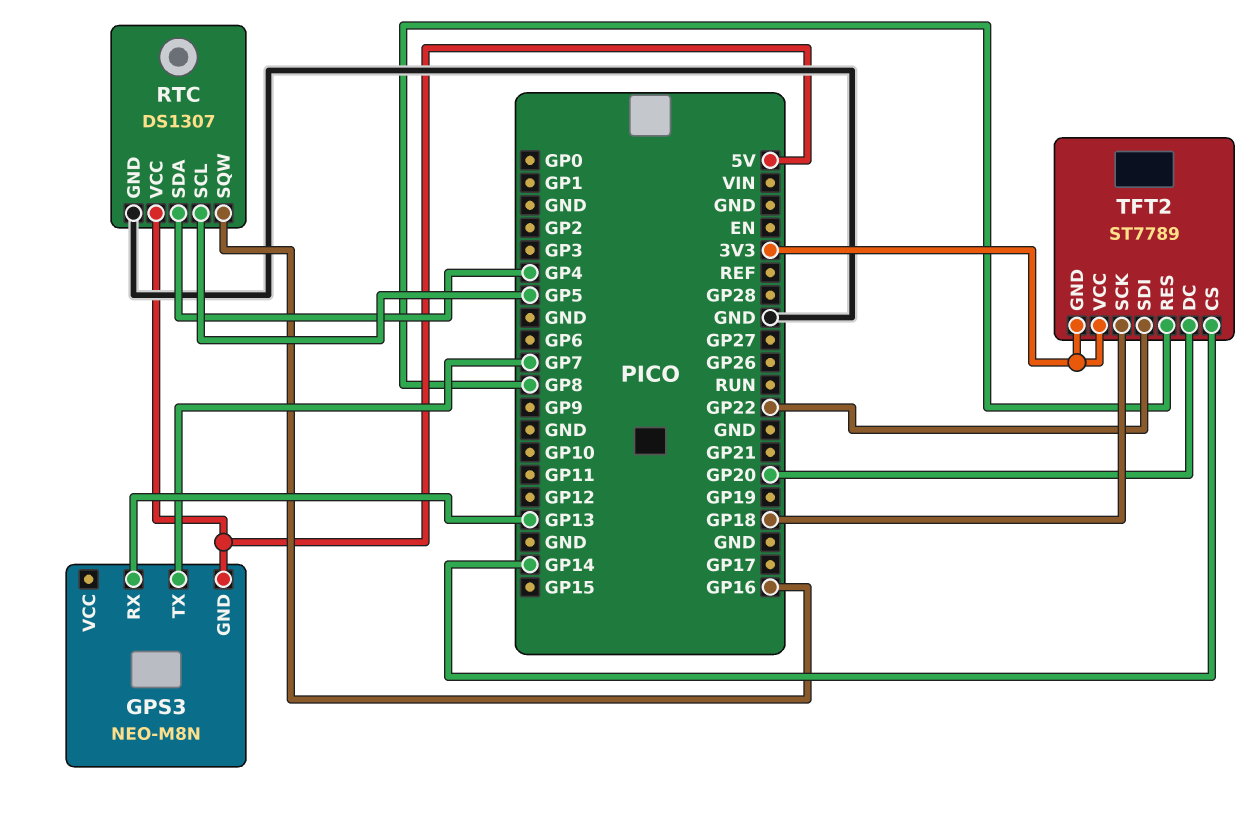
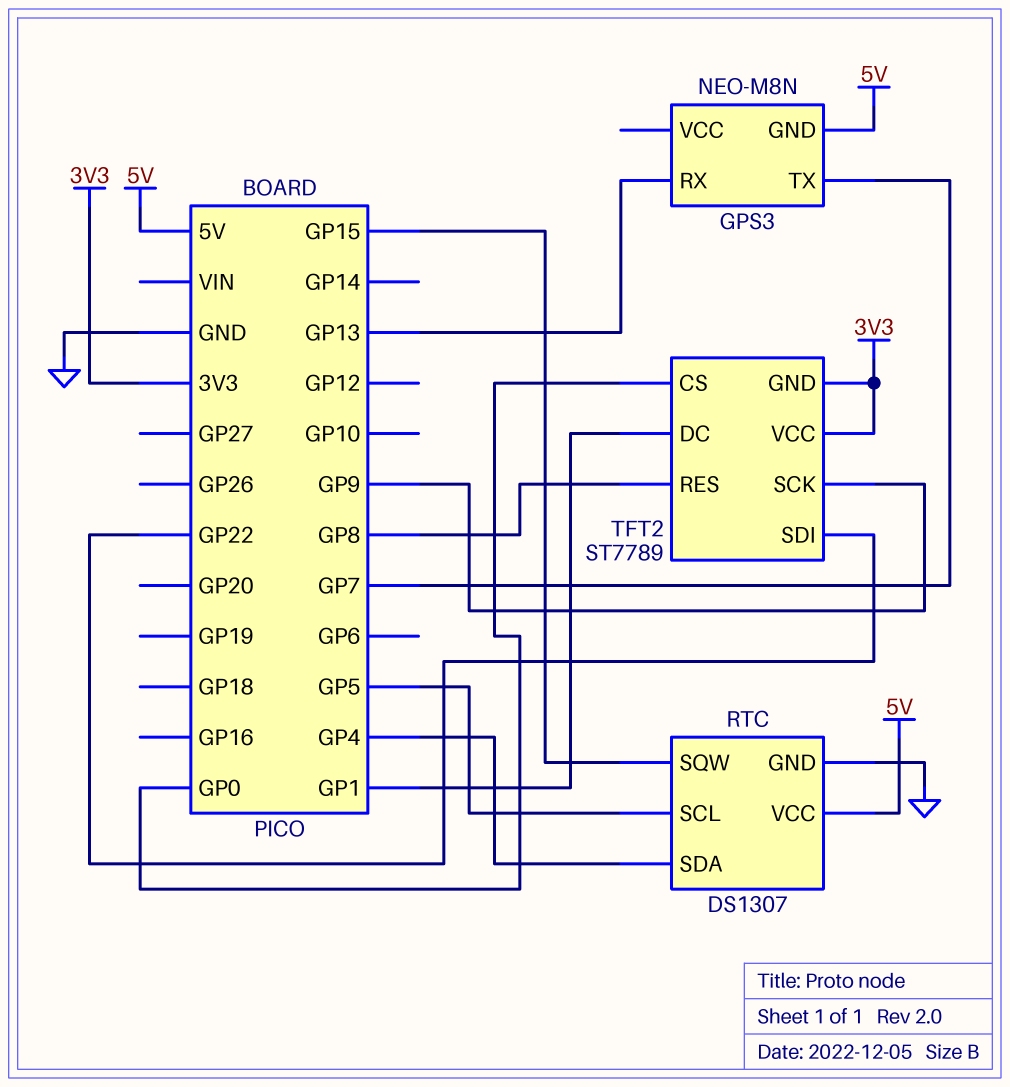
RTC pin SQW: GP16 -> GP15
TFT2 pin CS: GP14 -> GP0
TFT2 pin DC: GP20 -> GP1
TFT2 pin SCK: GP18 -> GP9

